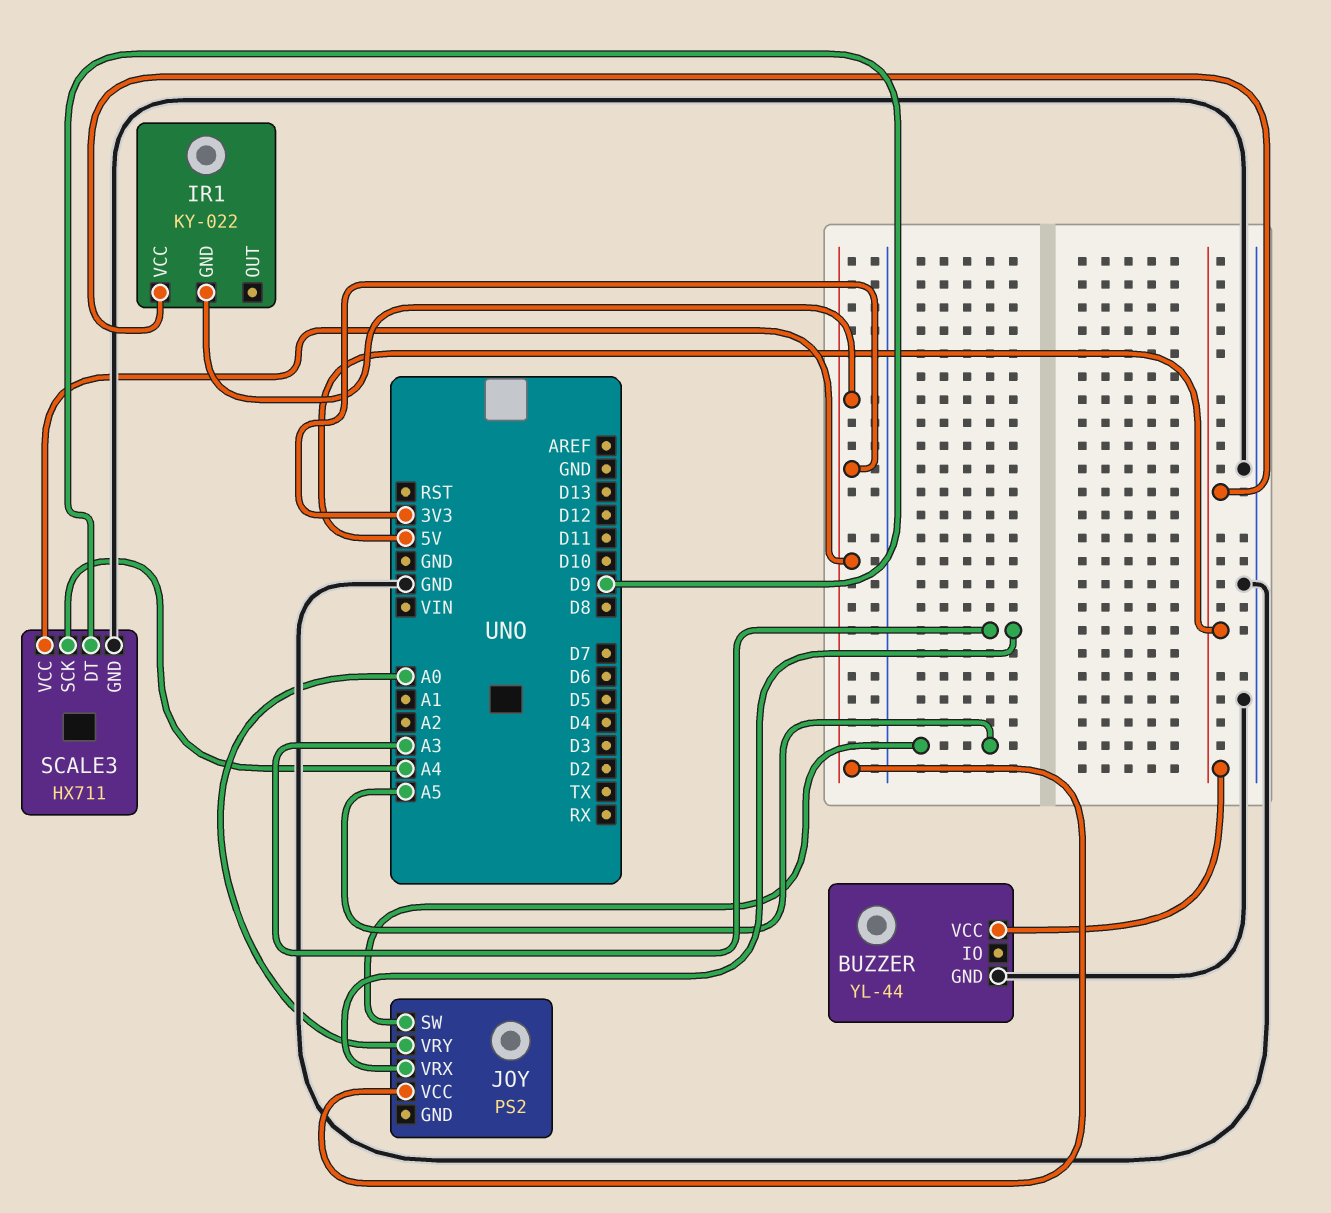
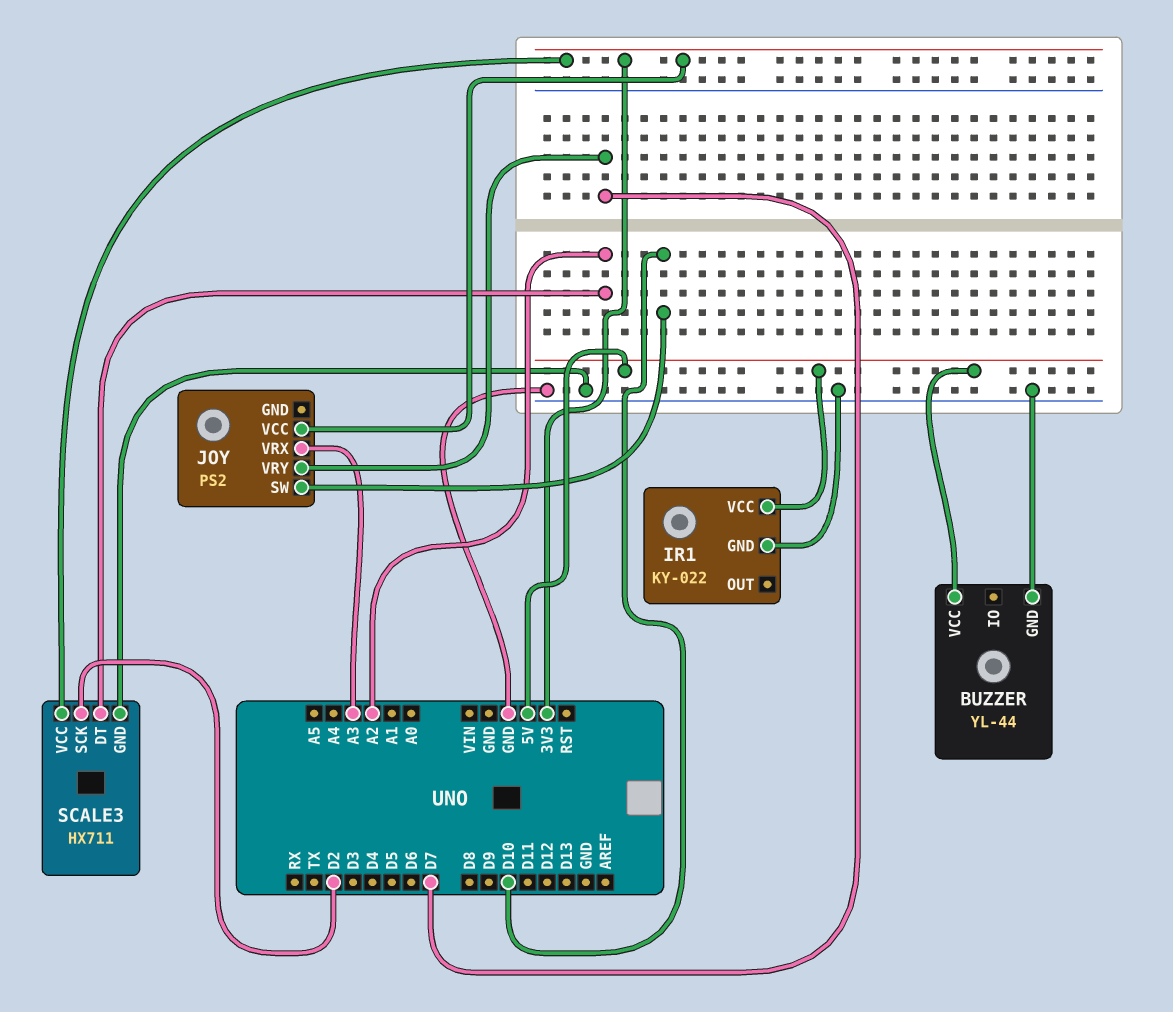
IR1 pin GND: 3V3 -> GND
JOY pin SW: A5 -> D10
JOY pin VRY: A0 -> D7
SCALE3 pin DT: D9 -> A2
SCALE3 pin SCK: A4 -> D2

